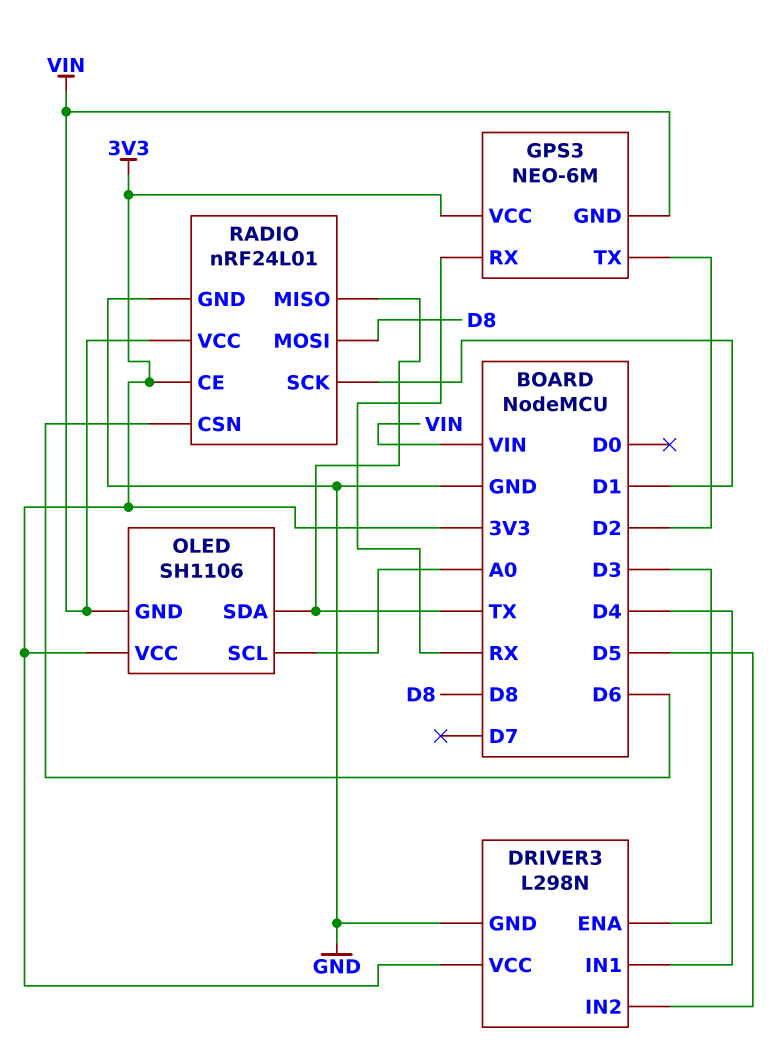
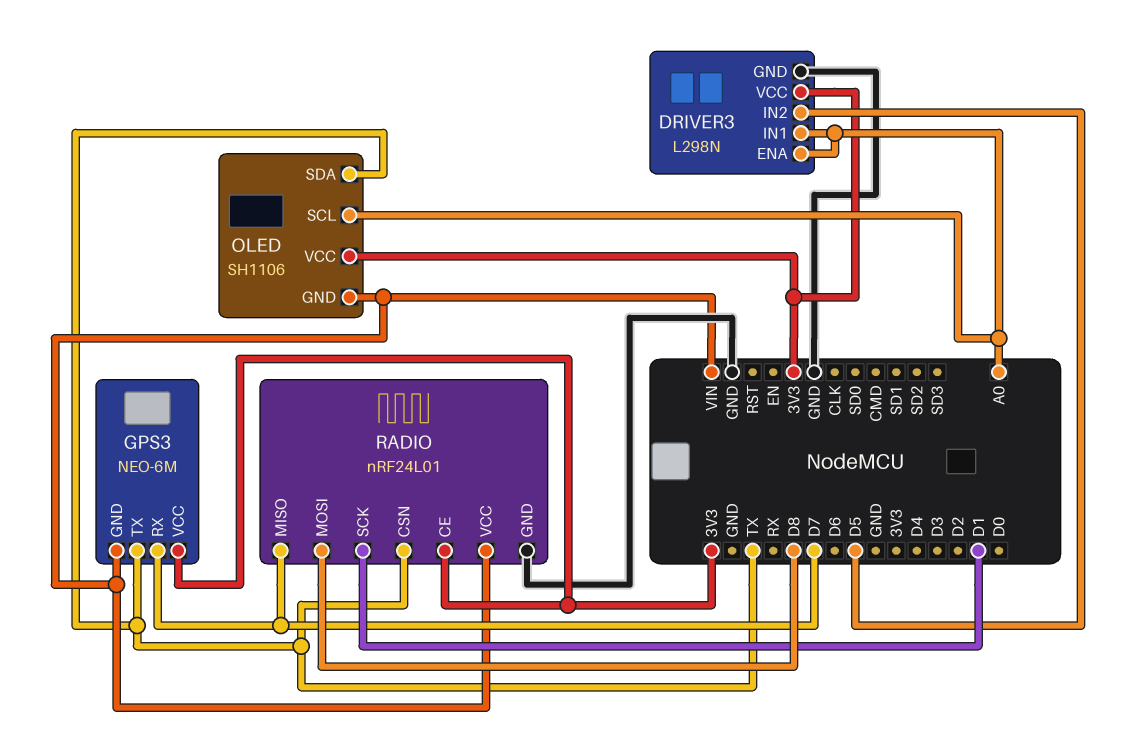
DRIVER3 pin ENA: D3 -> A0
DRIVER3 pin IN1: D4 -> A0
GPS3 pin RX: RX -> D7
GPS3 pin TX: D2 -> TX
RADIO pin CSN: D6 -> TX
RADIO pin MISO: TX -> D7

